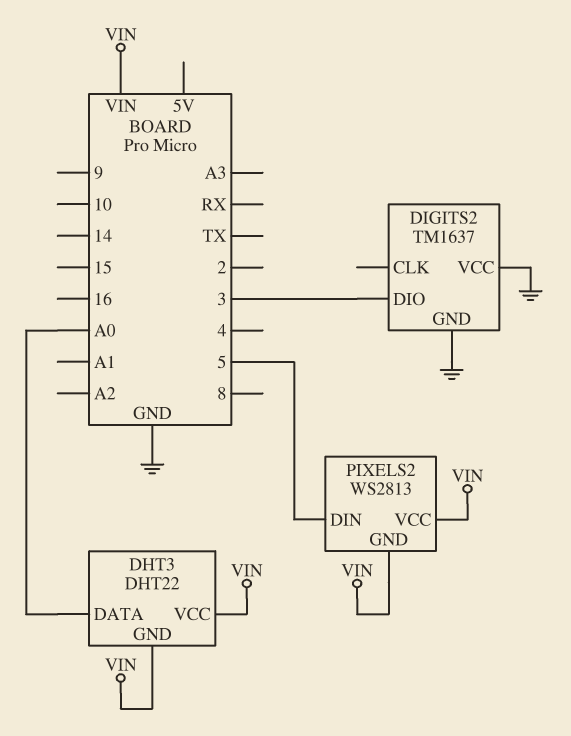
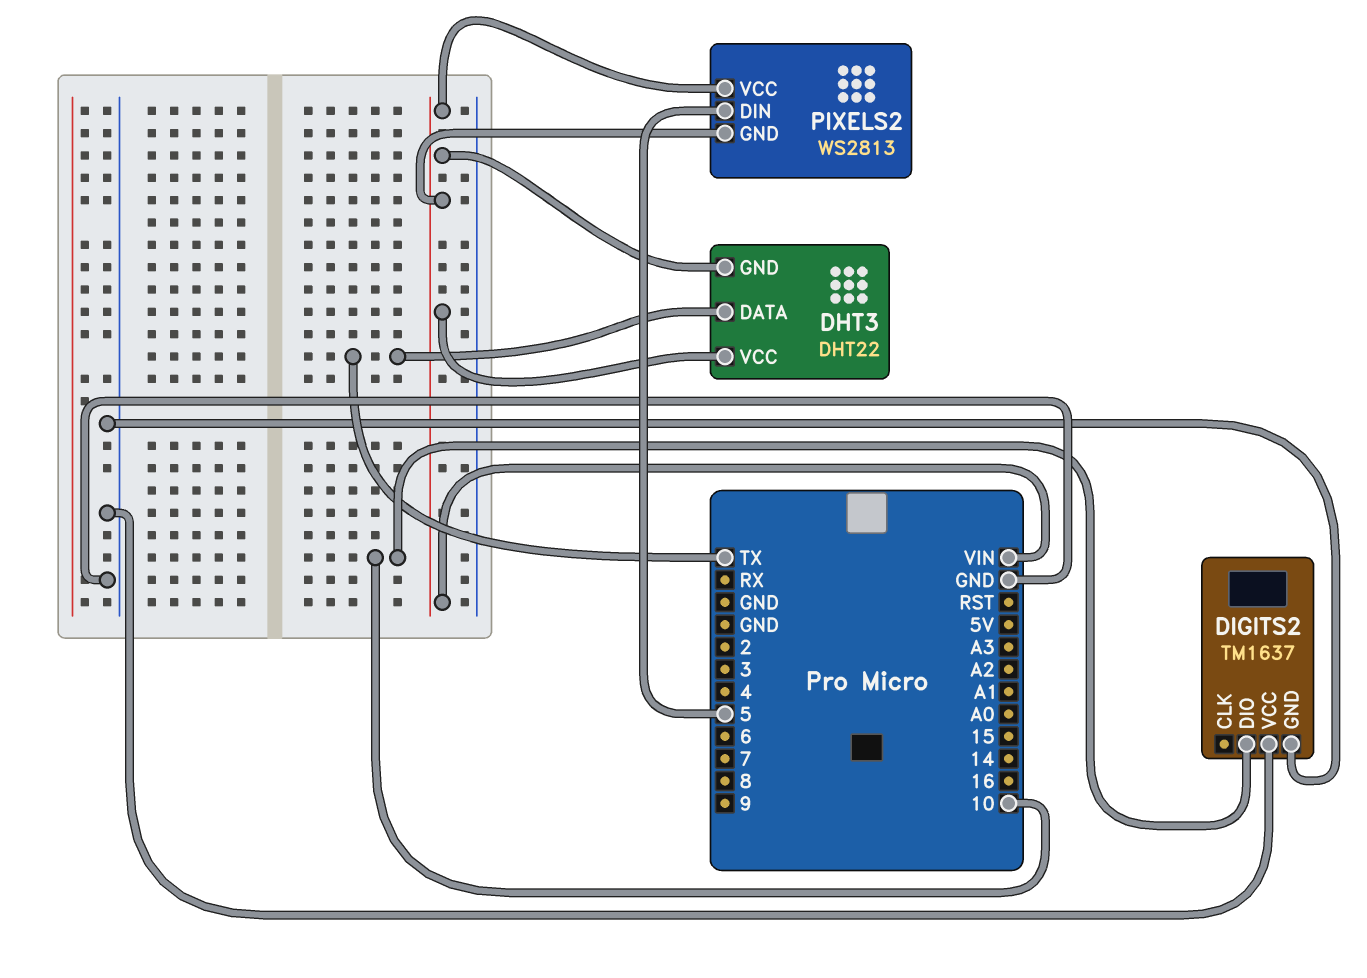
DHT3 pin DATA: A0 -> TX
DIGITS2 pin DIO: 3 -> 10

